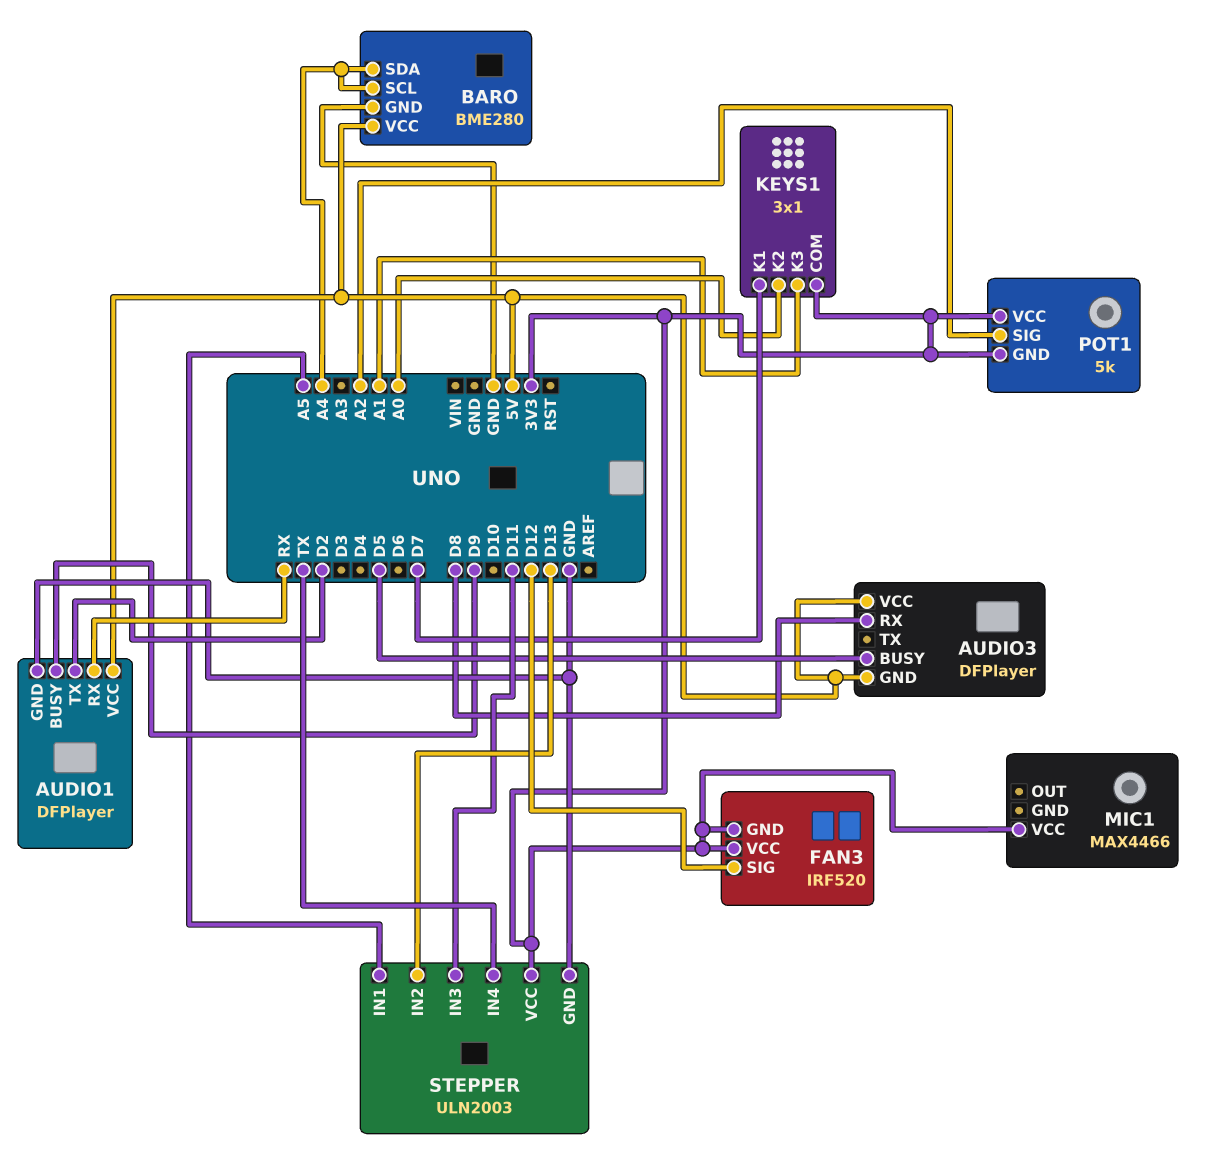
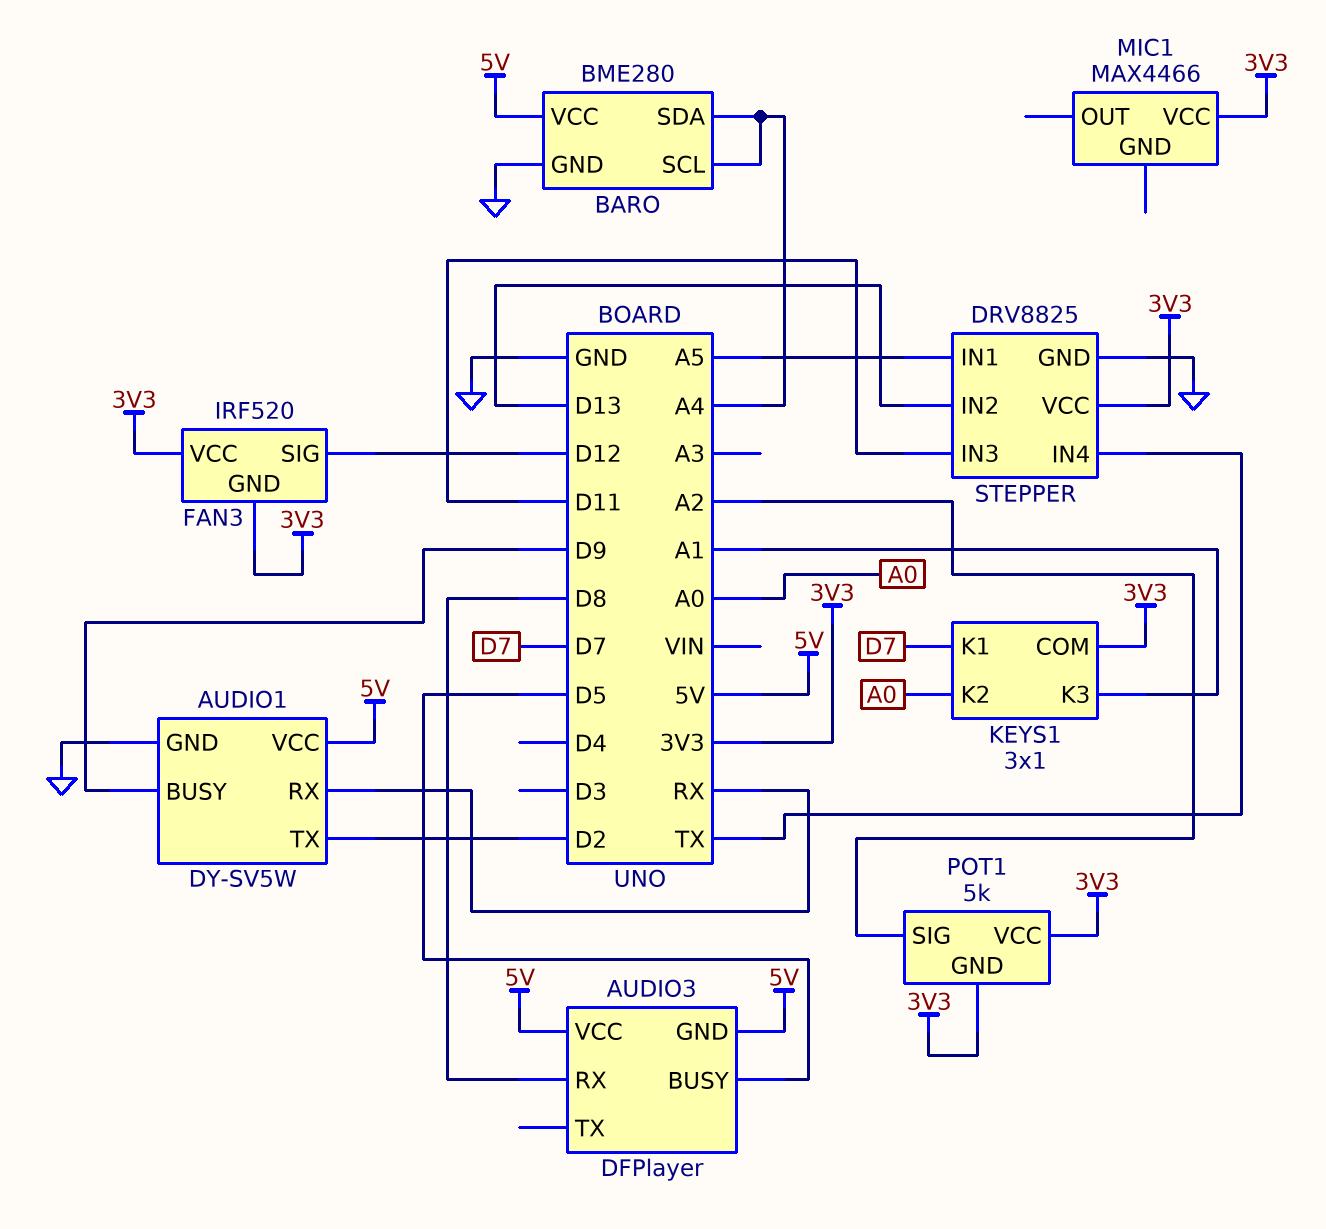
AUDIO1: DFPlayer -> DY-SV5W
STEPPER: ULN2003 -> DRV8825

